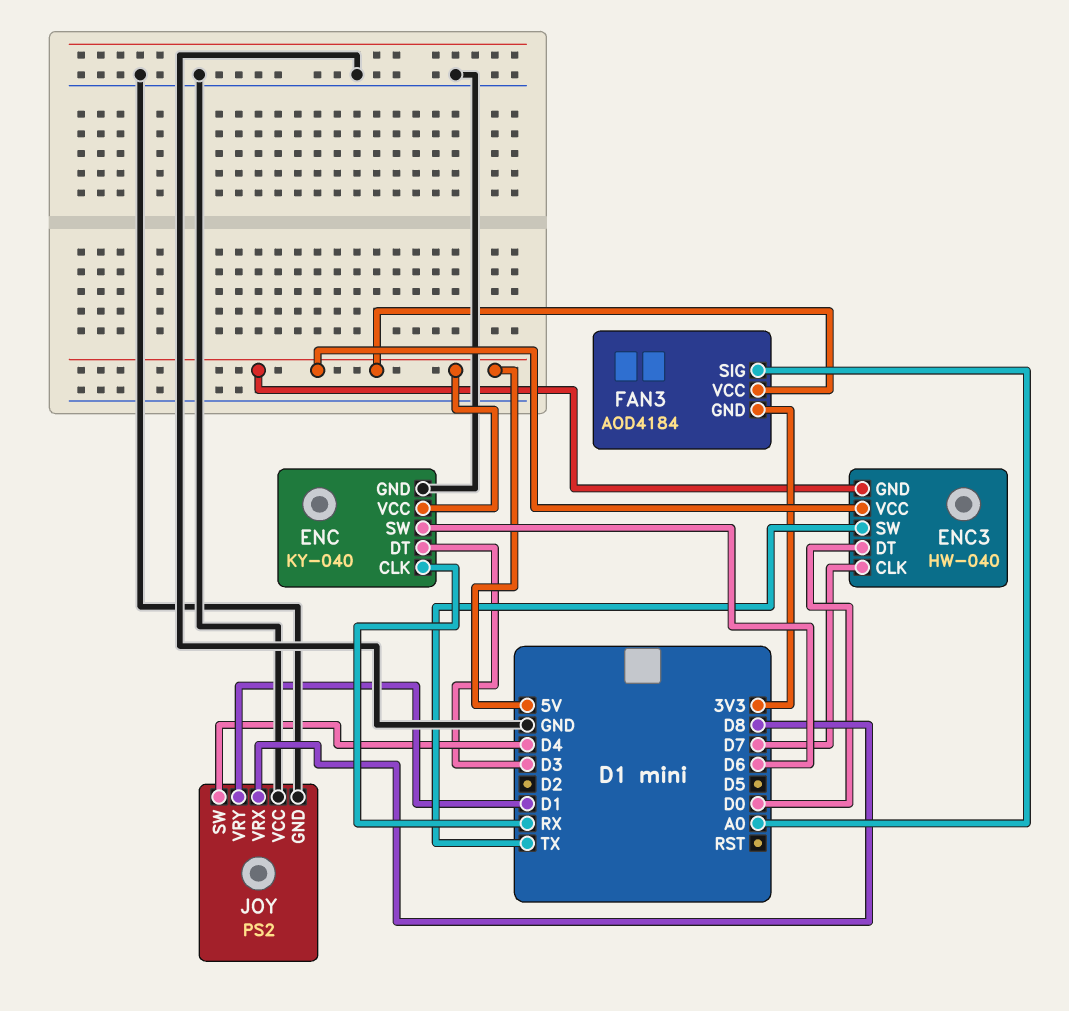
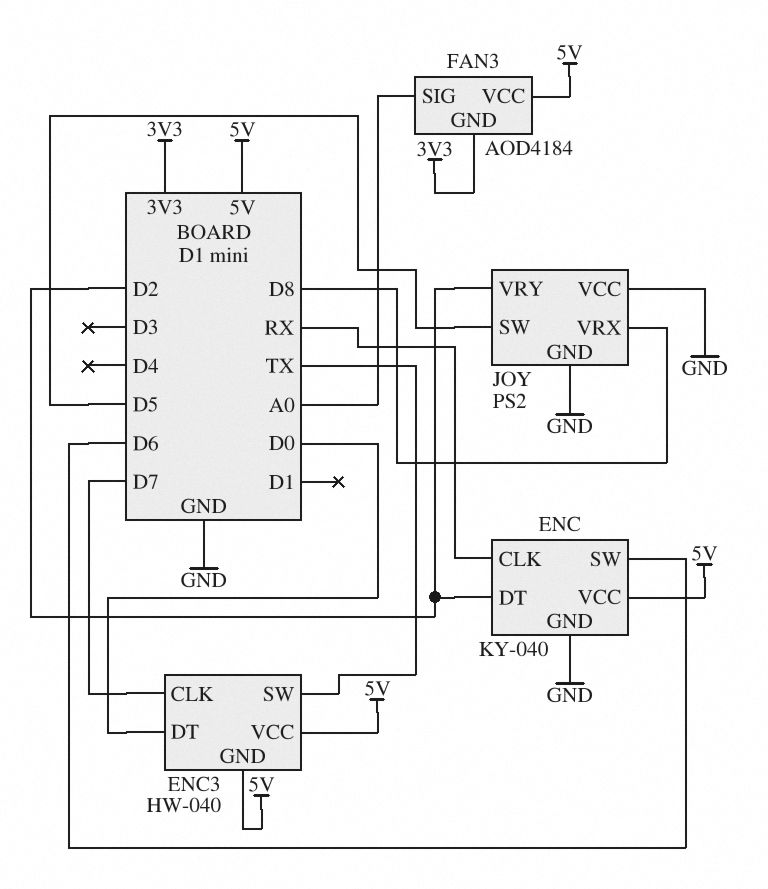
ENC pin DT: D3 -> D2
JOY pin SW: D4 -> D5
JOY pin VRY: D1 -> D2

